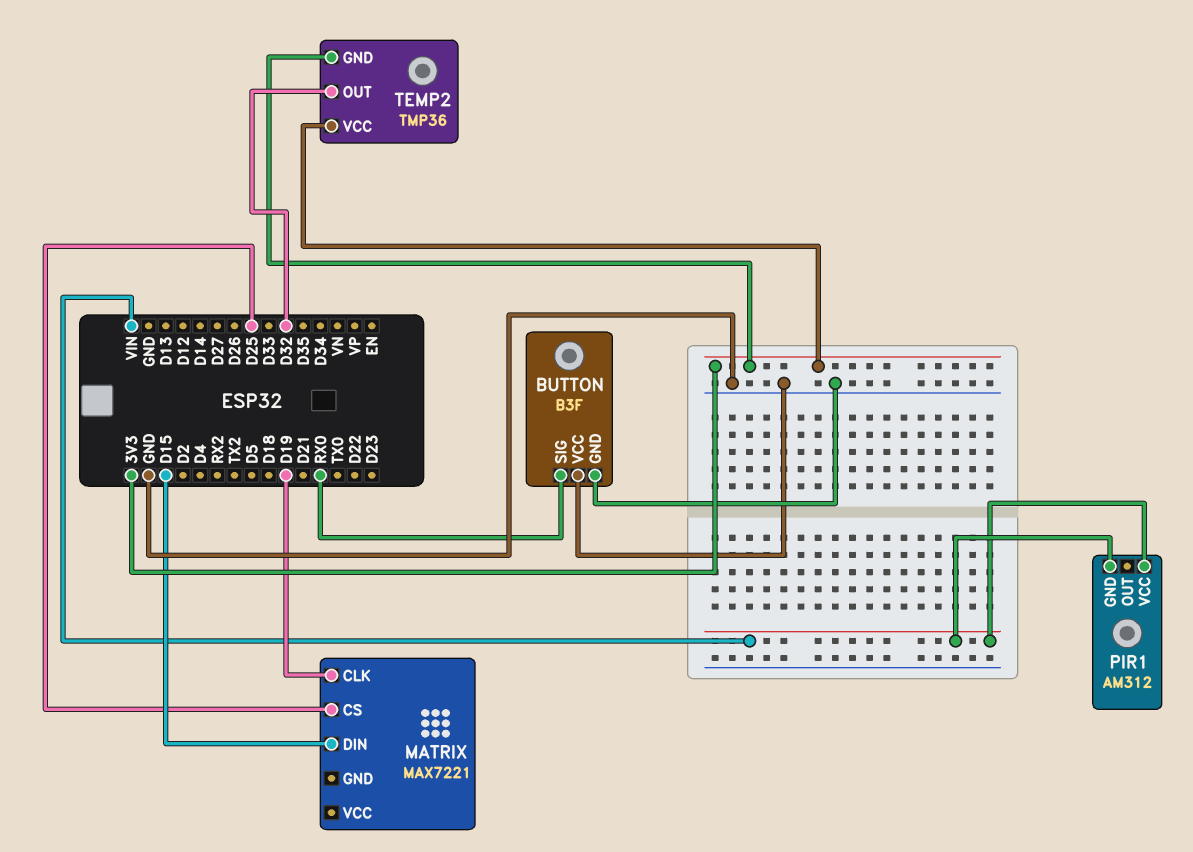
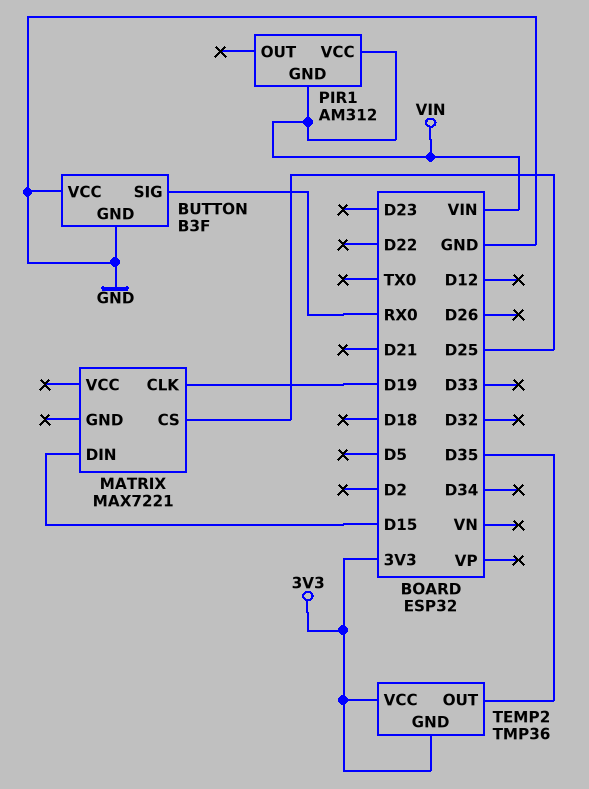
TEMP2 pin OUT: D32 -> D35

